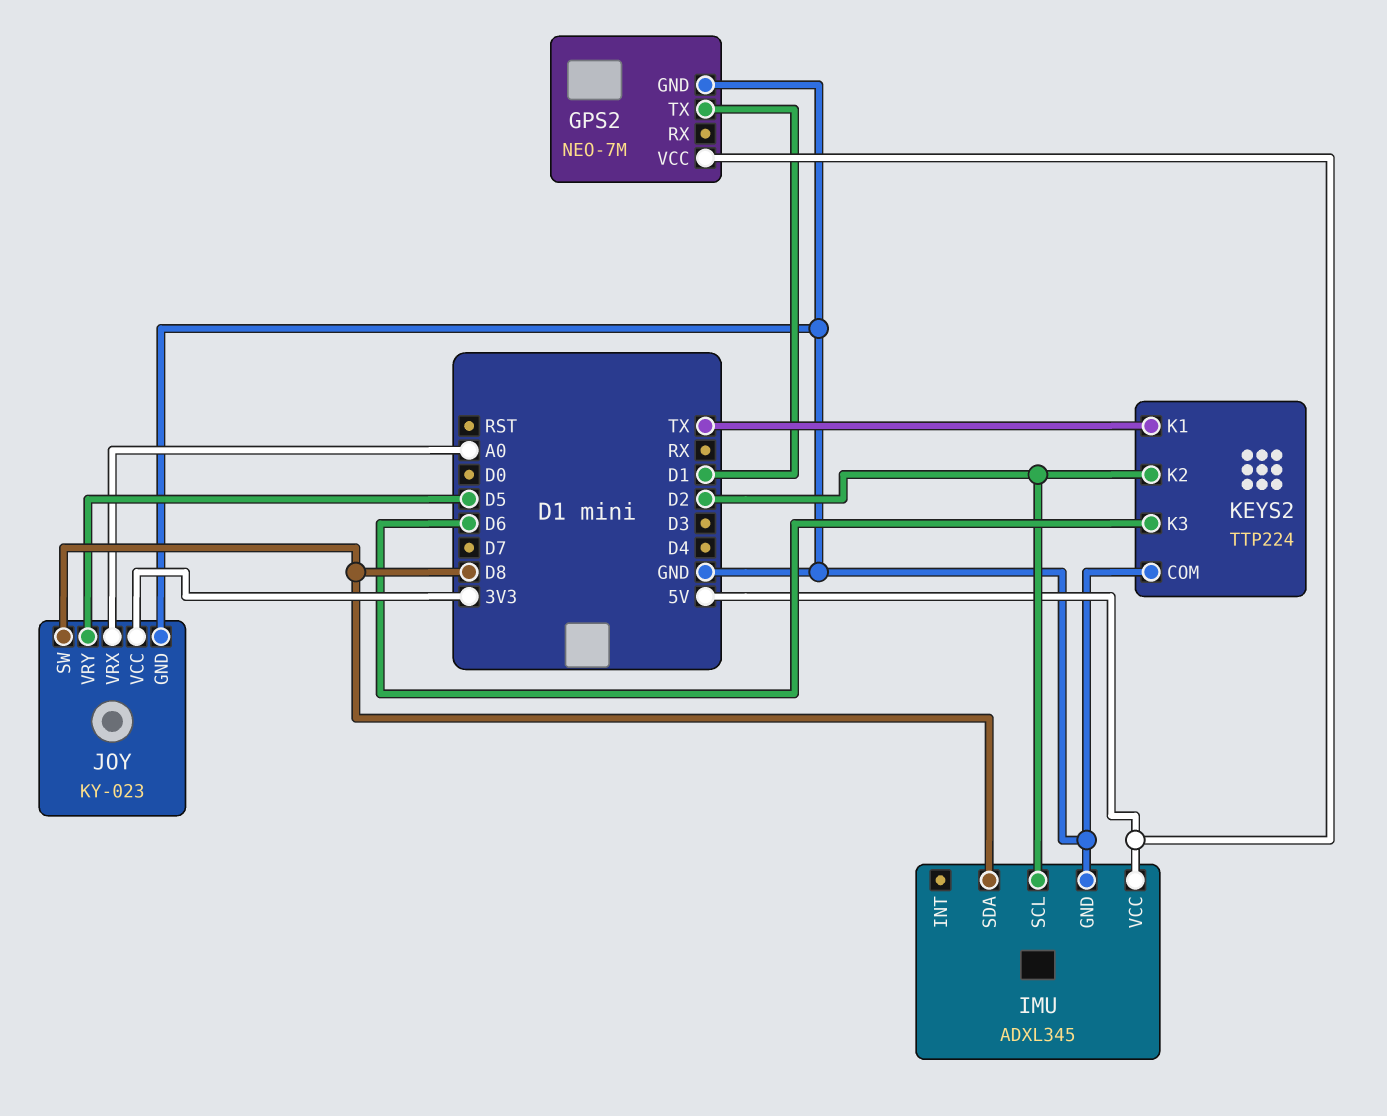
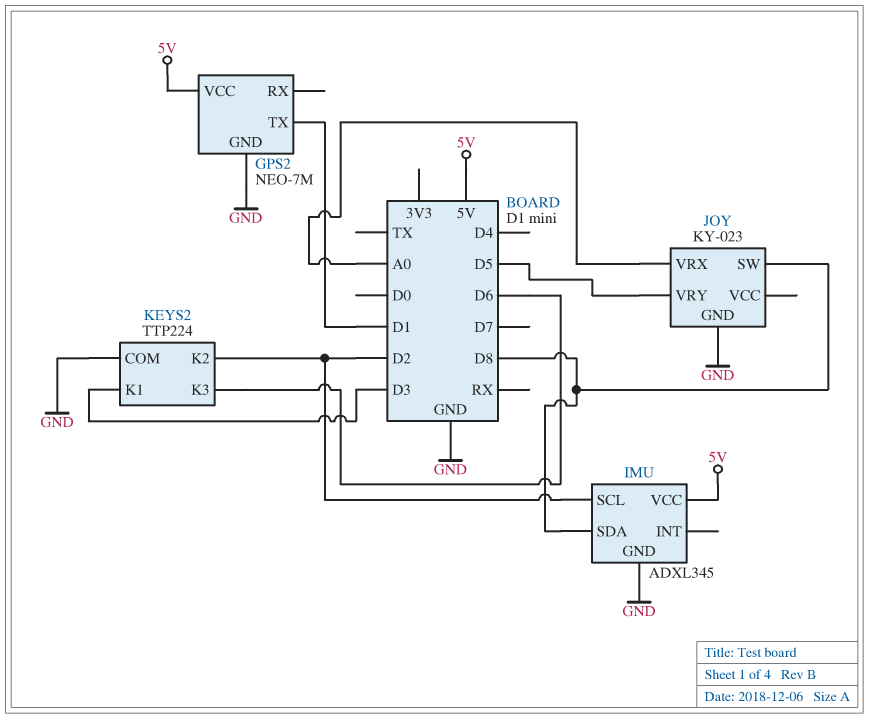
JOY pin VCC: 3V3 -> none
KEYS2 pin K1: TX -> D3

